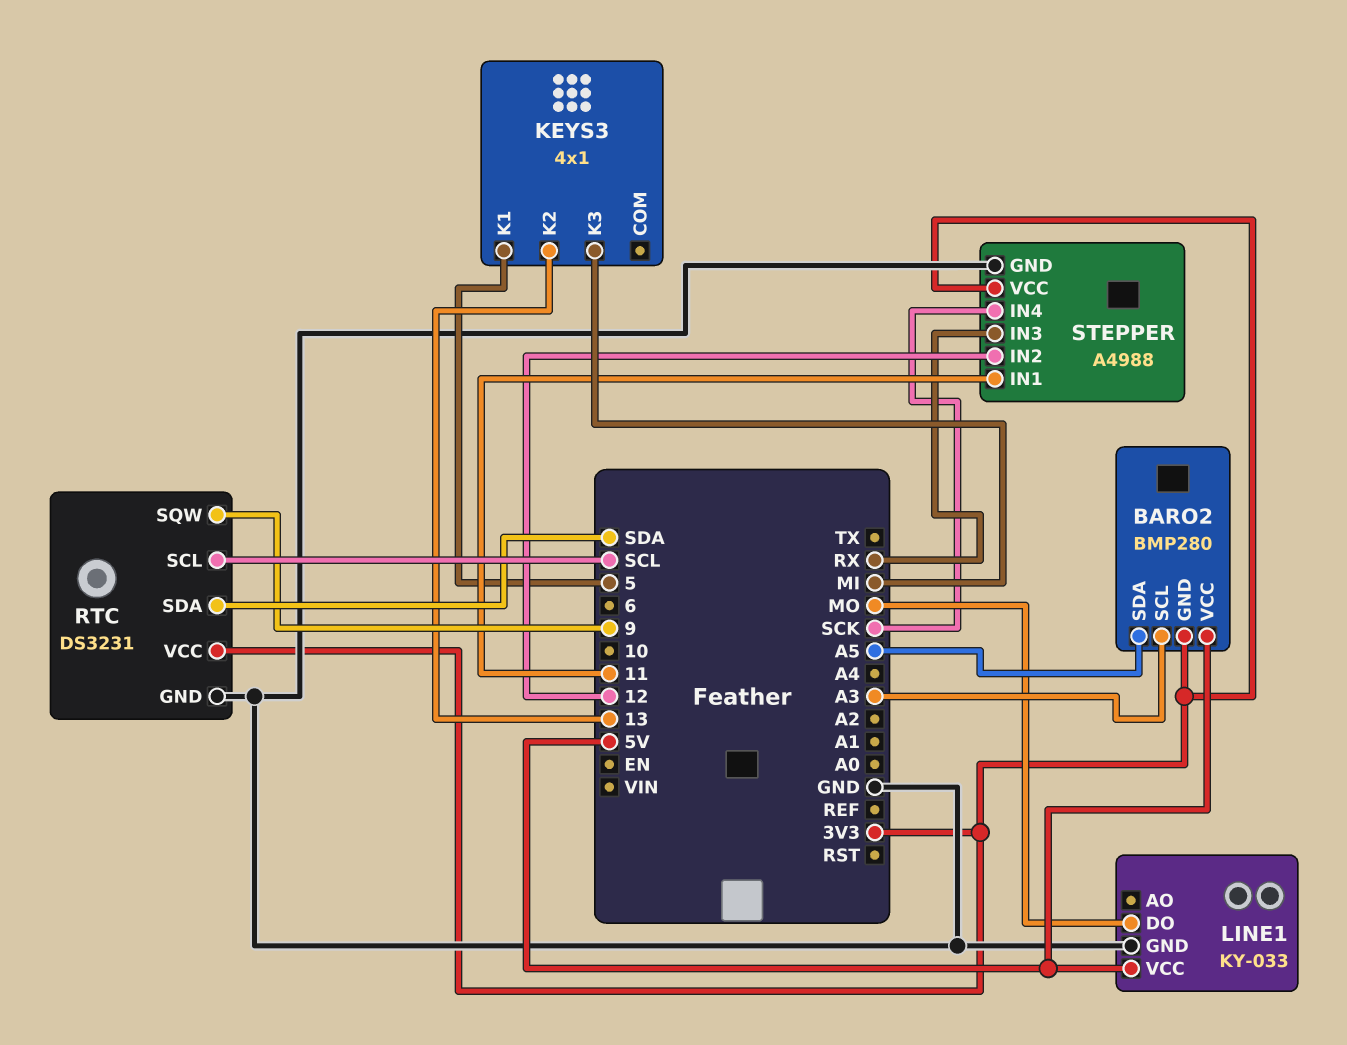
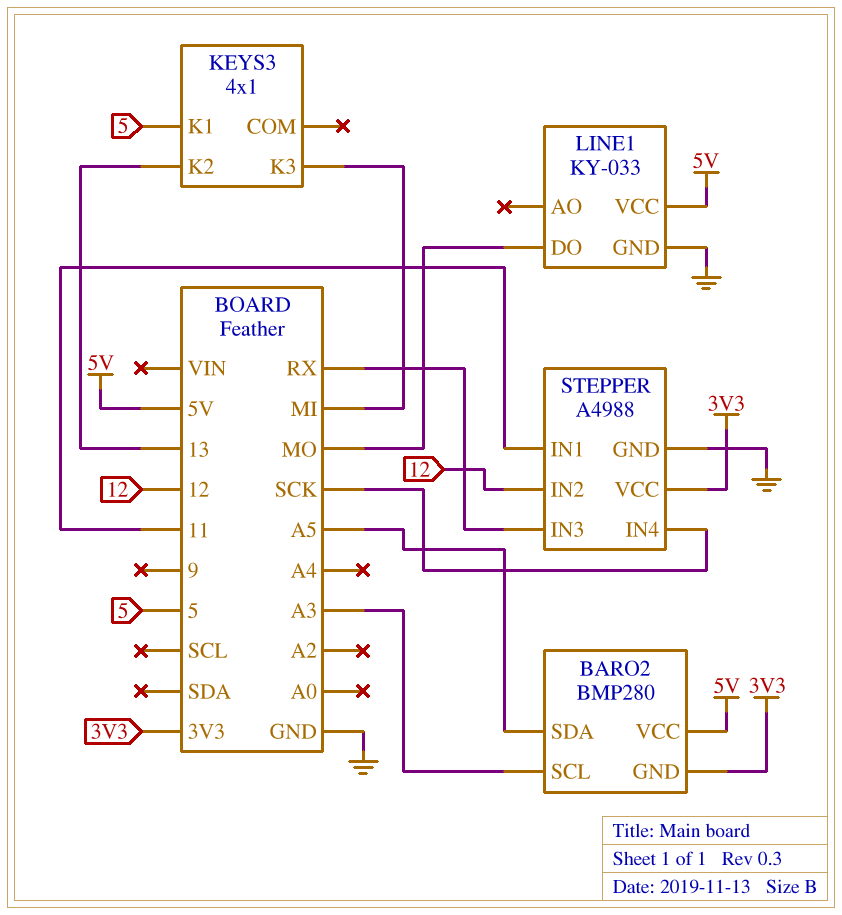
RTC: DS3231 -> none
RTC pin GND: GND -> none
RTC pin SCL: SCL -> none
RTC pin SDA: SDA -> none
RTC pin SQW: 9 -> none
RTC pin VCC: 3V3 -> none

